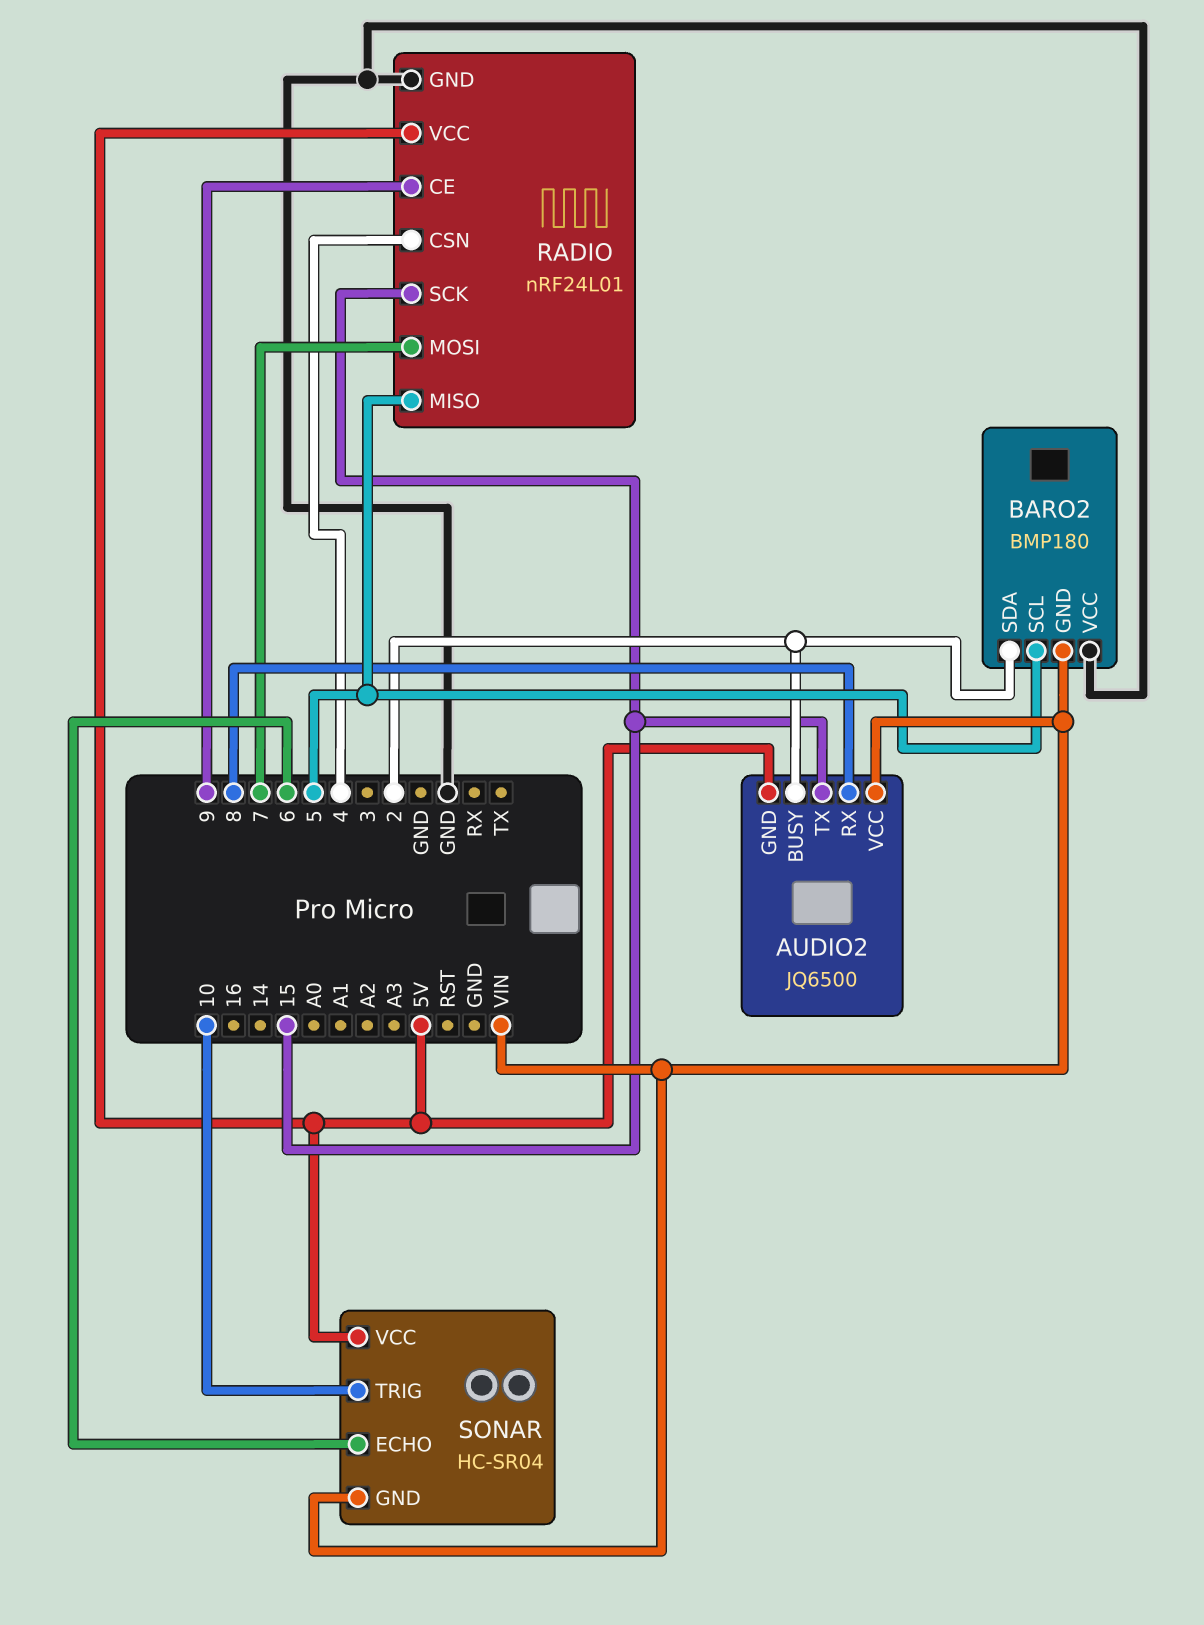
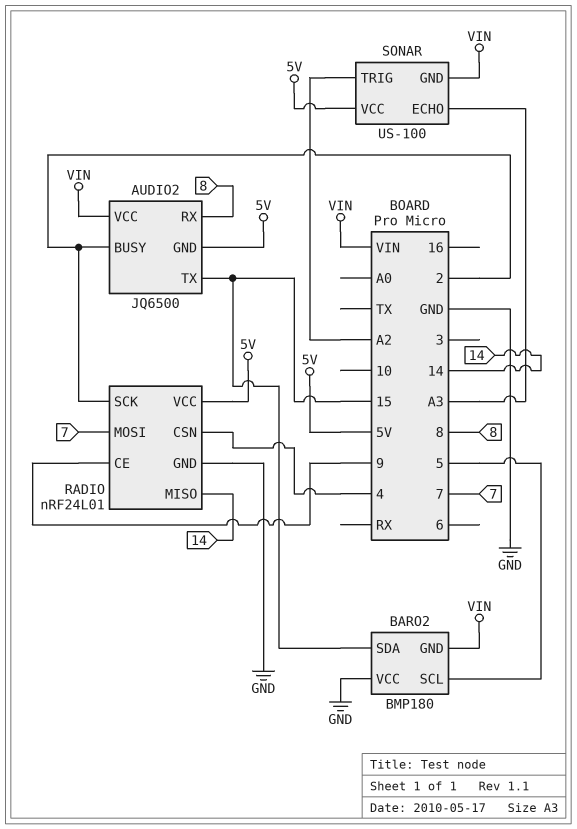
BARO2 pin SDA: 2 -> 15
RADIO pin MISO: 5 -> 14
RADIO pin SCK: 15 -> 2
SONAR: HC-SR04 -> US-100
SONAR pin ECHO: 6 -> A3
SONAR pin TRIG: 10 -> A2

